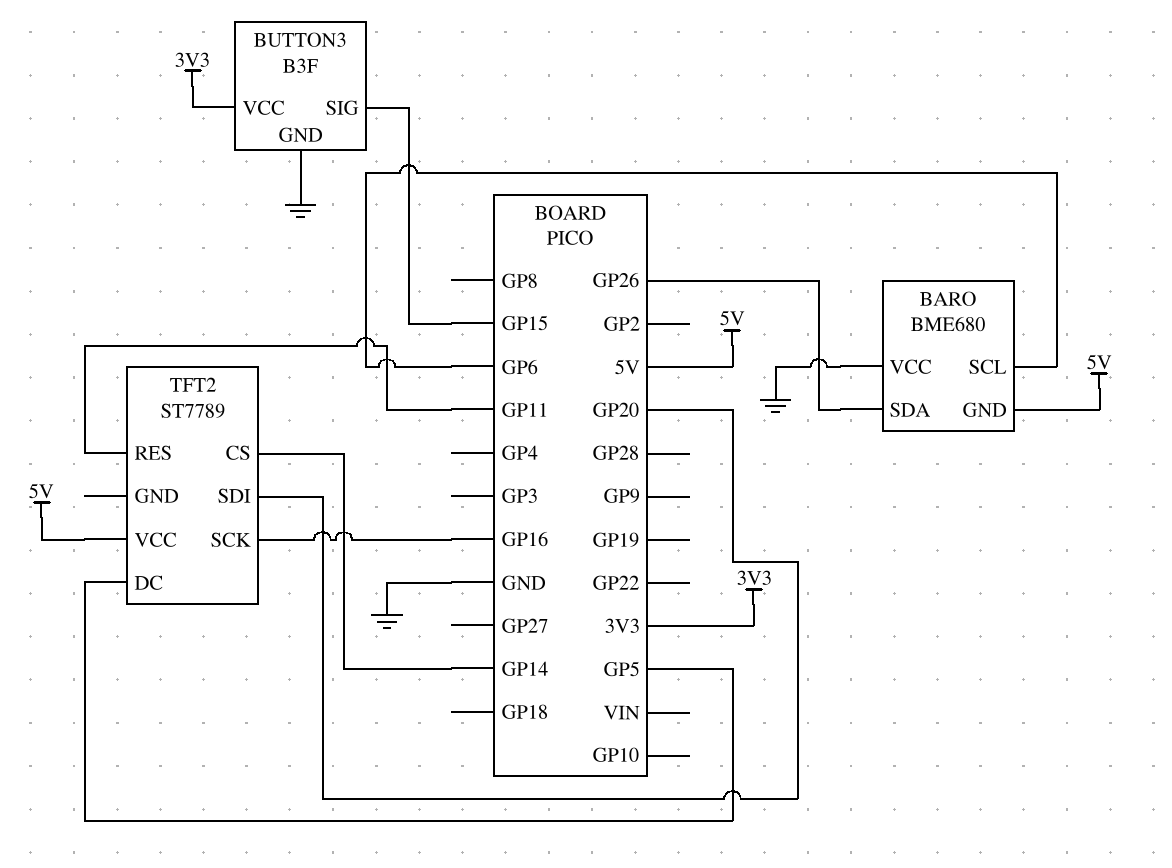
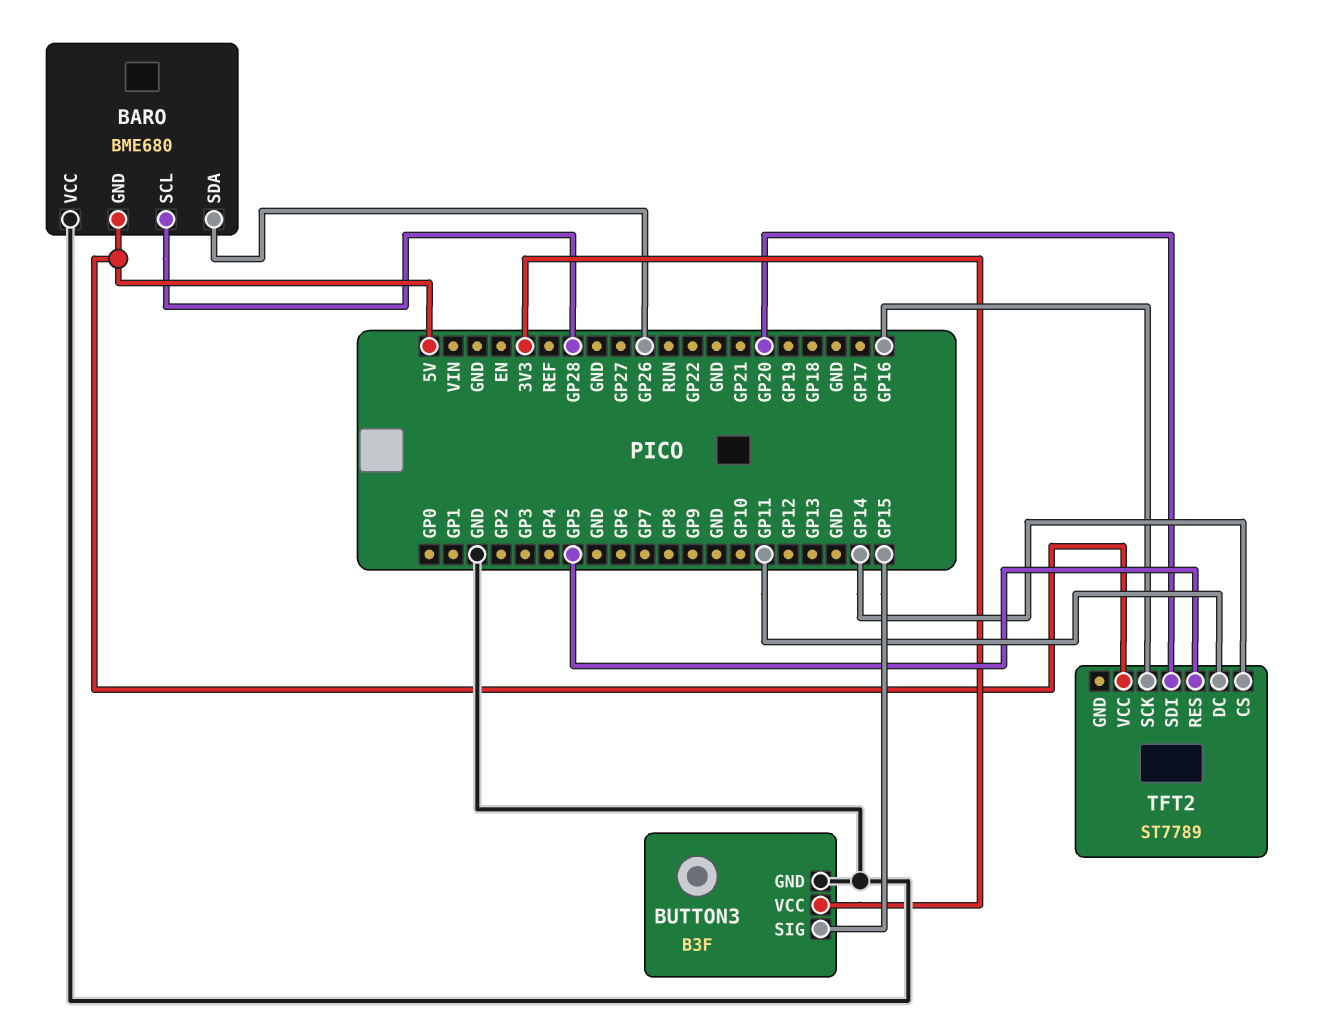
BARO pin SCL: GP6 -> GP28
TFT2 pin DC: GP5 -> GP11
TFT2 pin RES: GP11 -> GP5

